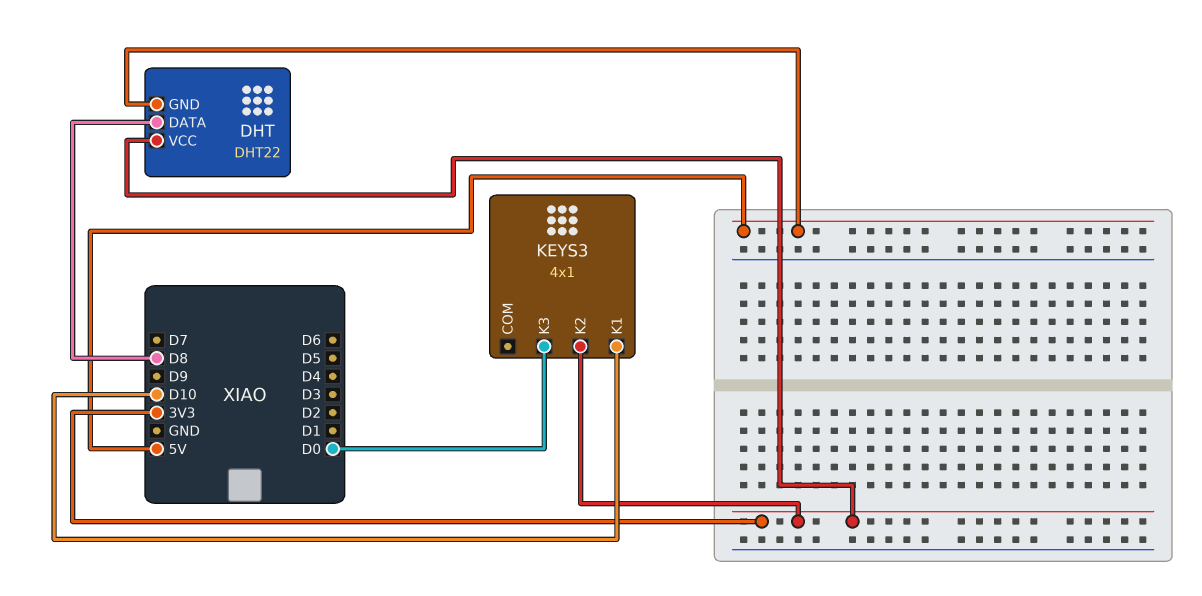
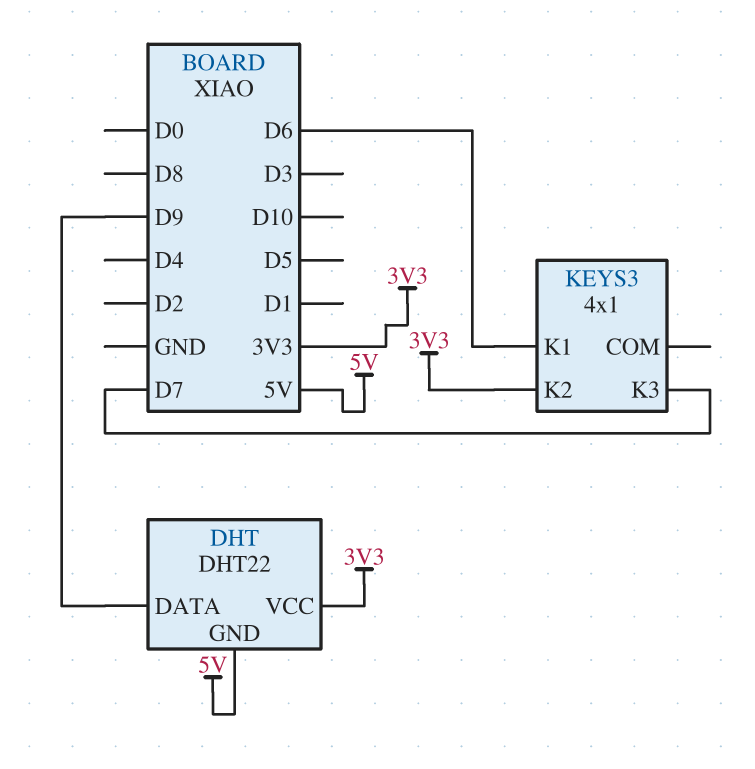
DHT pin DATA: D8 -> D9
KEYS3 pin K1: D10 -> D6
KEYS3 pin K3: D0 -> D7

